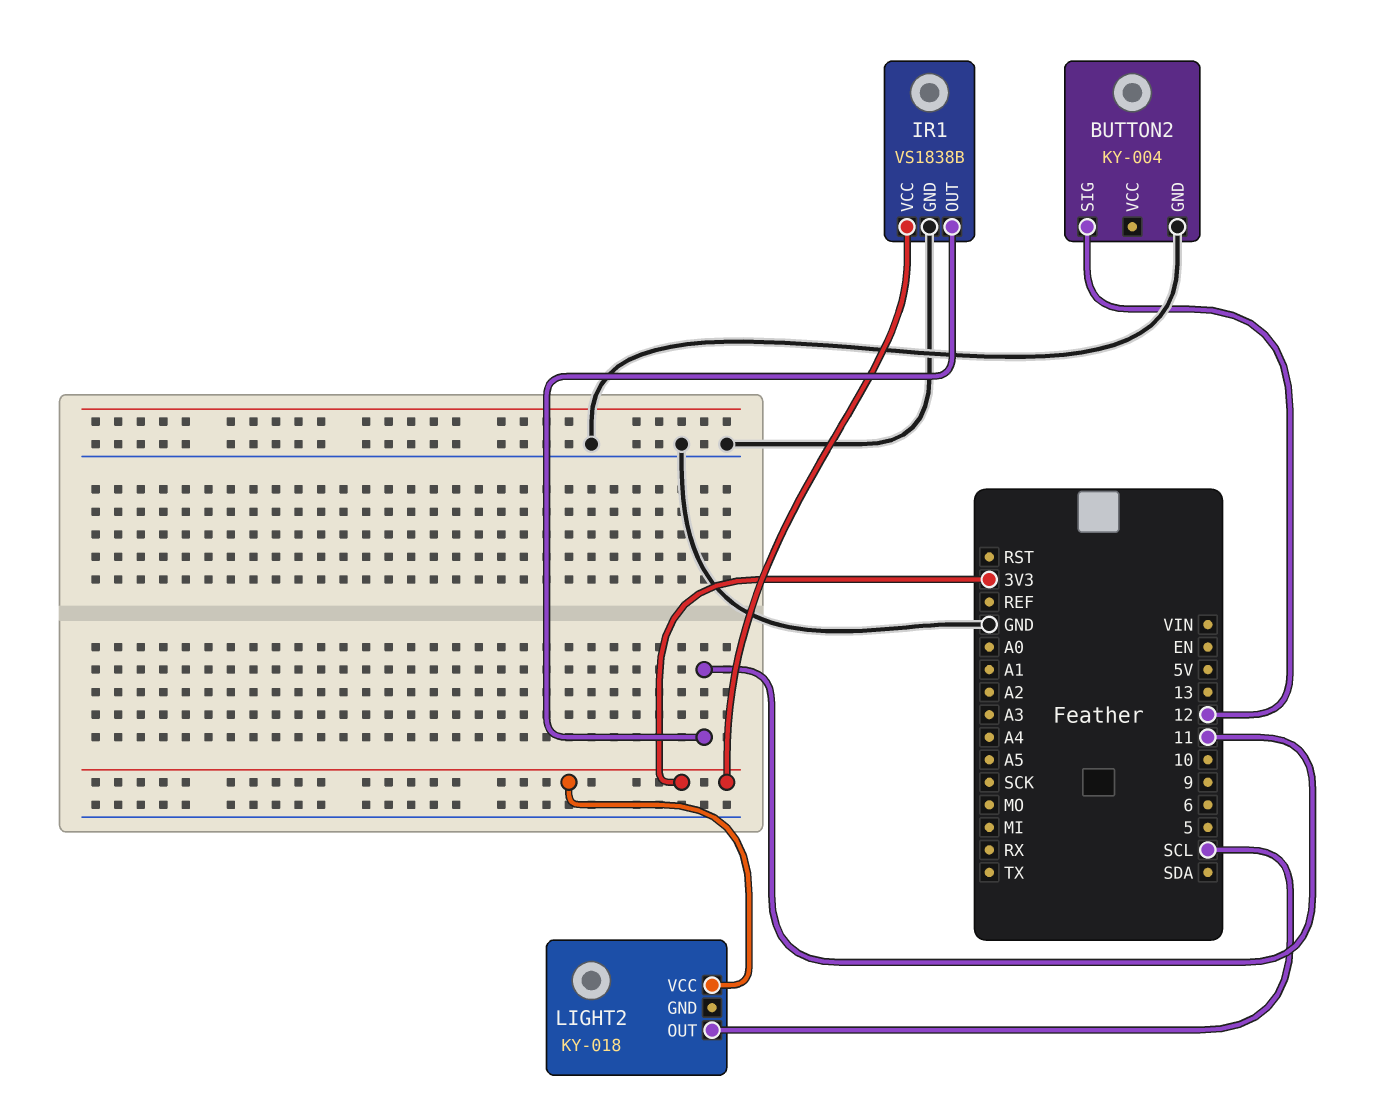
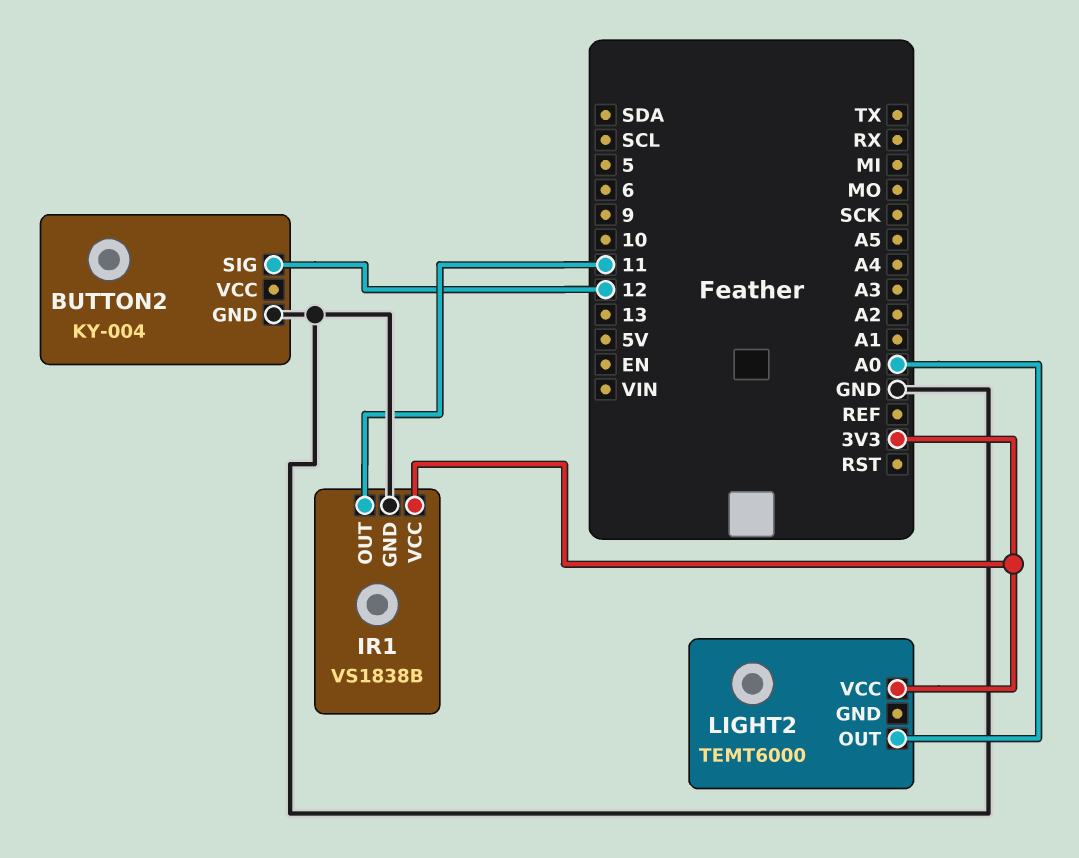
LIGHT2: KY-018 -> TEMT6000
LIGHT2 pin OUT: SCL -> A0

